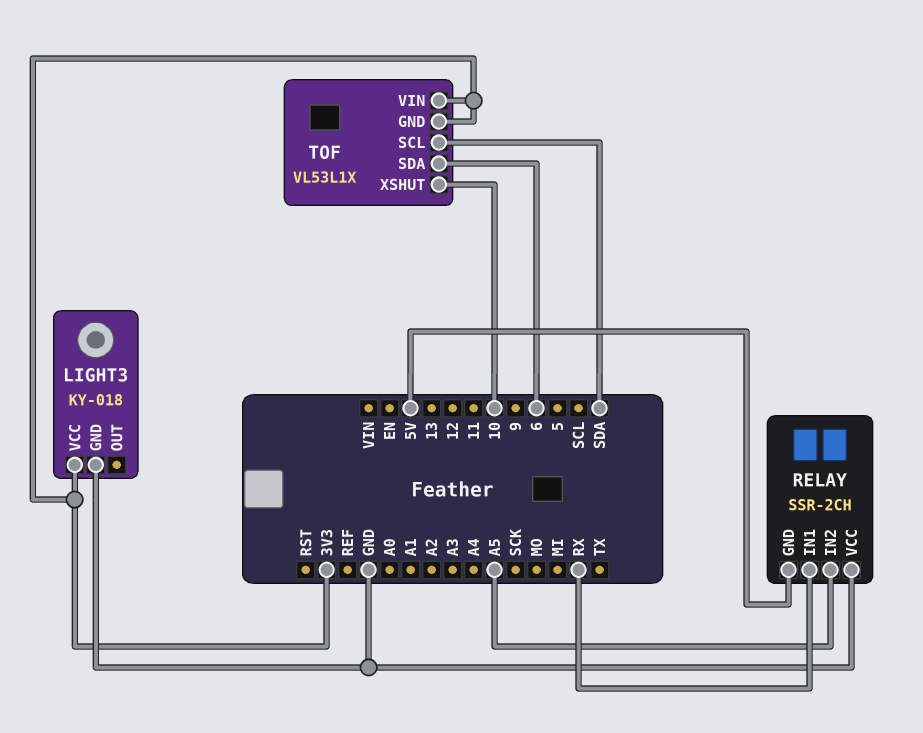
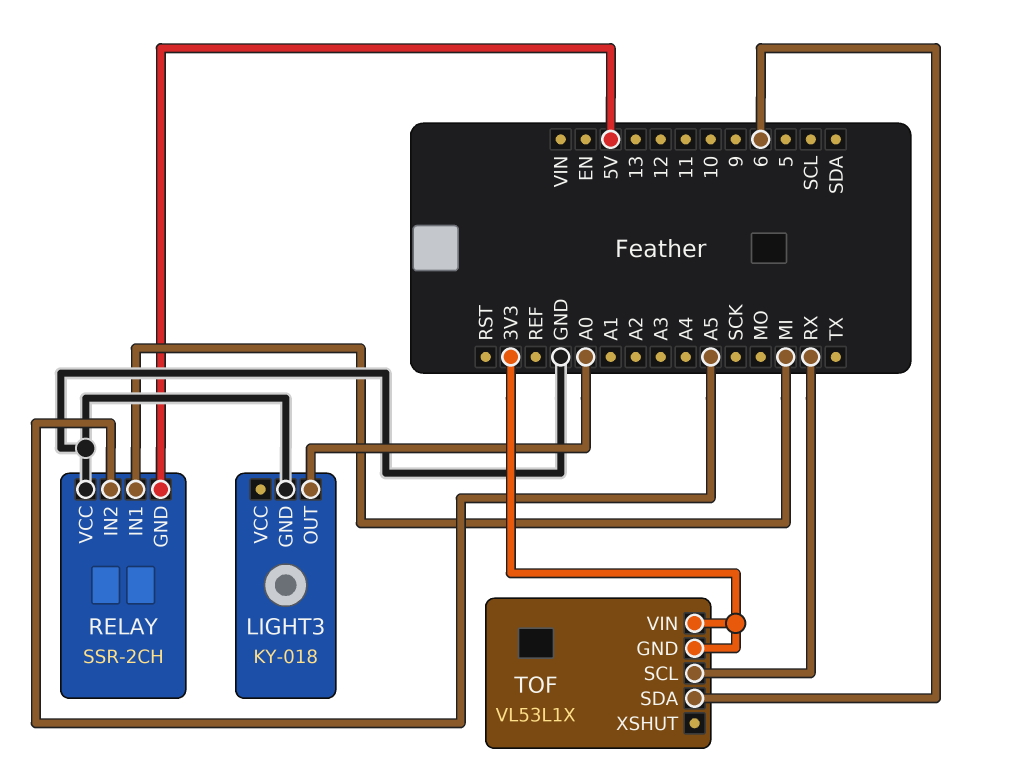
LIGHT3 pin OUT: none -> A0
LIGHT3 pin VCC: 3V3 -> none
RELAY pin IN1: RX -> MI
TOF pin SCL: SDA -> RX
TOF pin XSHUT: 10 -> none

